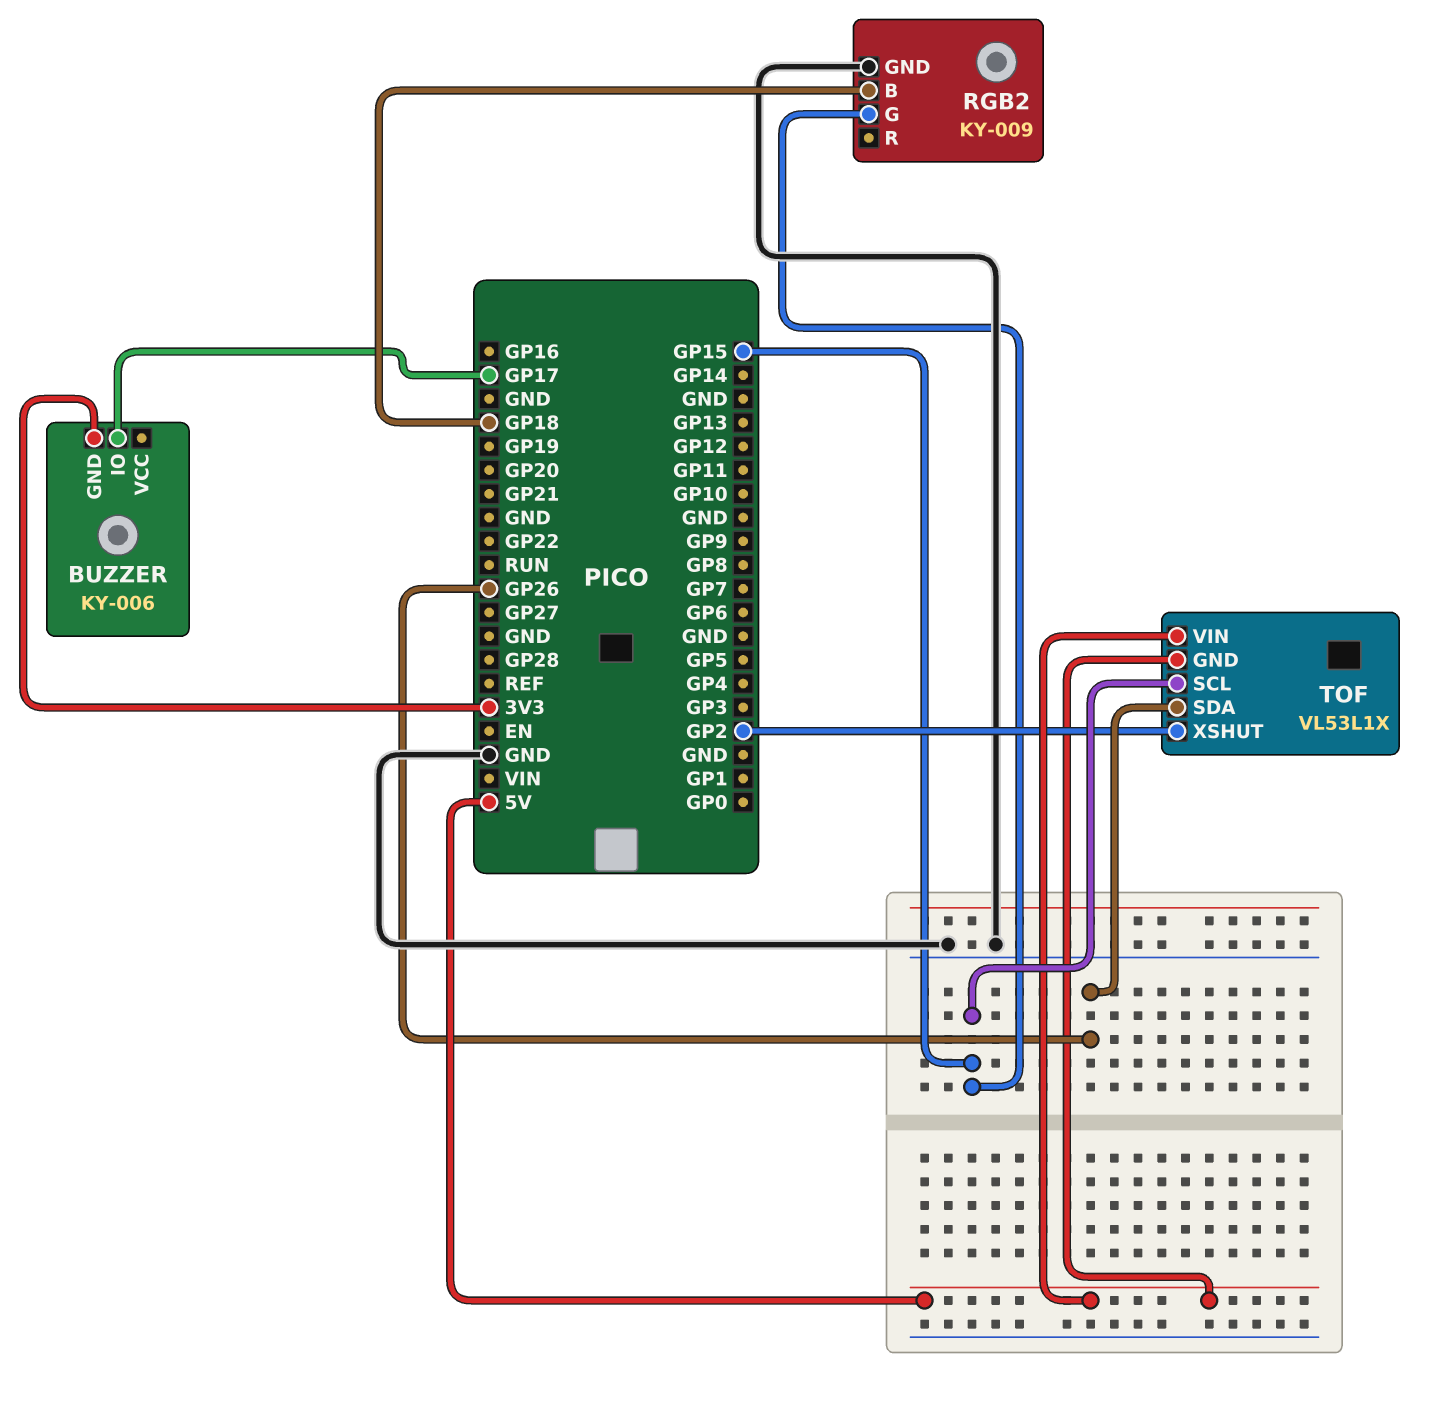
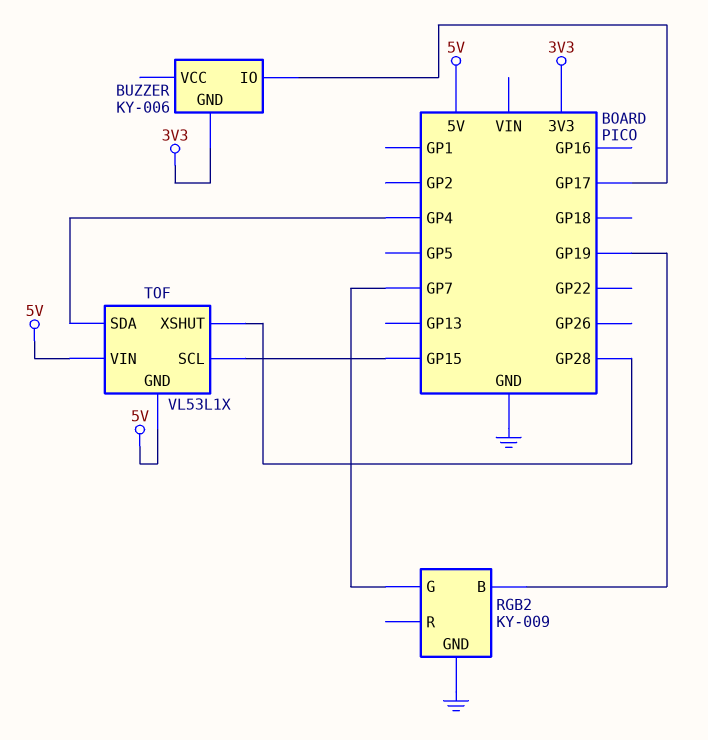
RGB2 pin B: GP18 -> GP19
RGB2 pin G: GP15 -> GP7
TOF pin SDA: GP26 -> GP4
TOF pin XSHUT: GP2 -> GP28

